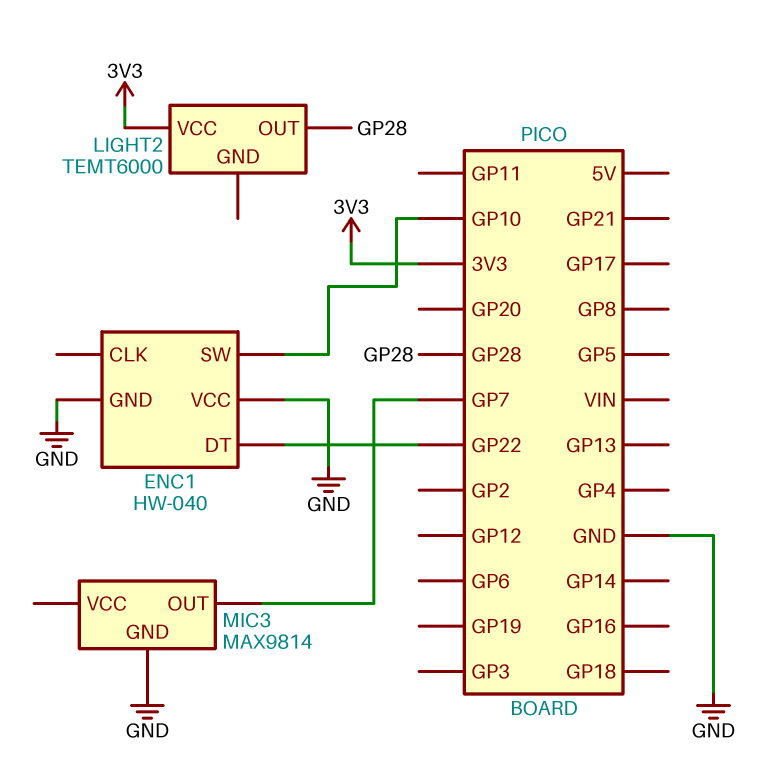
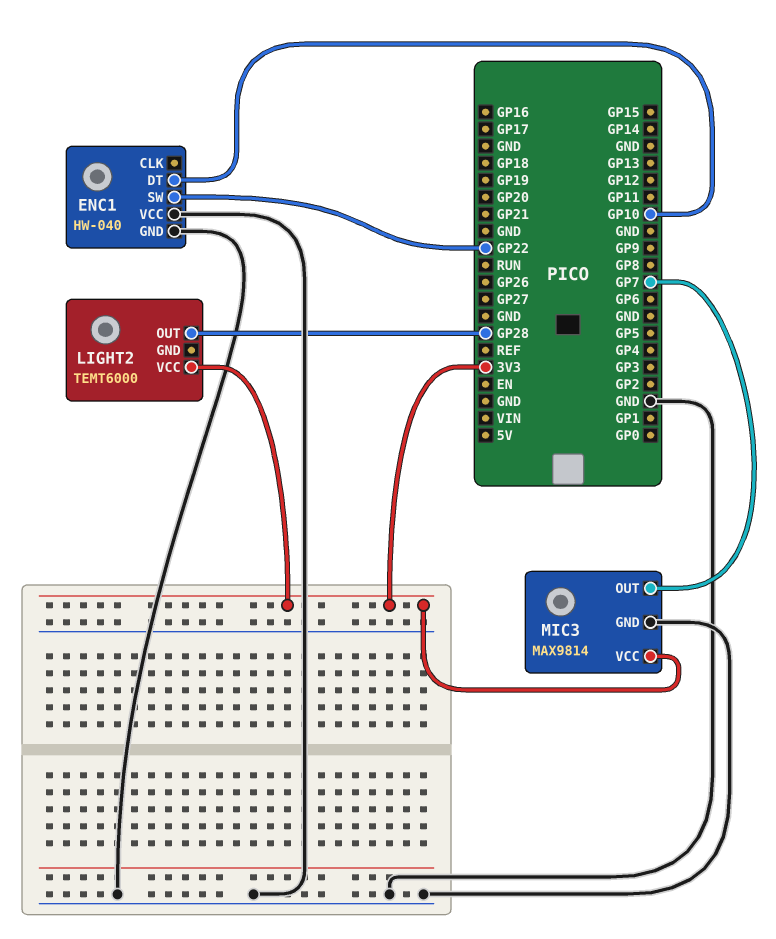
ENC1 pin DT: GP22 -> GP10
ENC1 pin SW: GP10 -> GP22
MIC3 pin VCC: none -> 3V3

